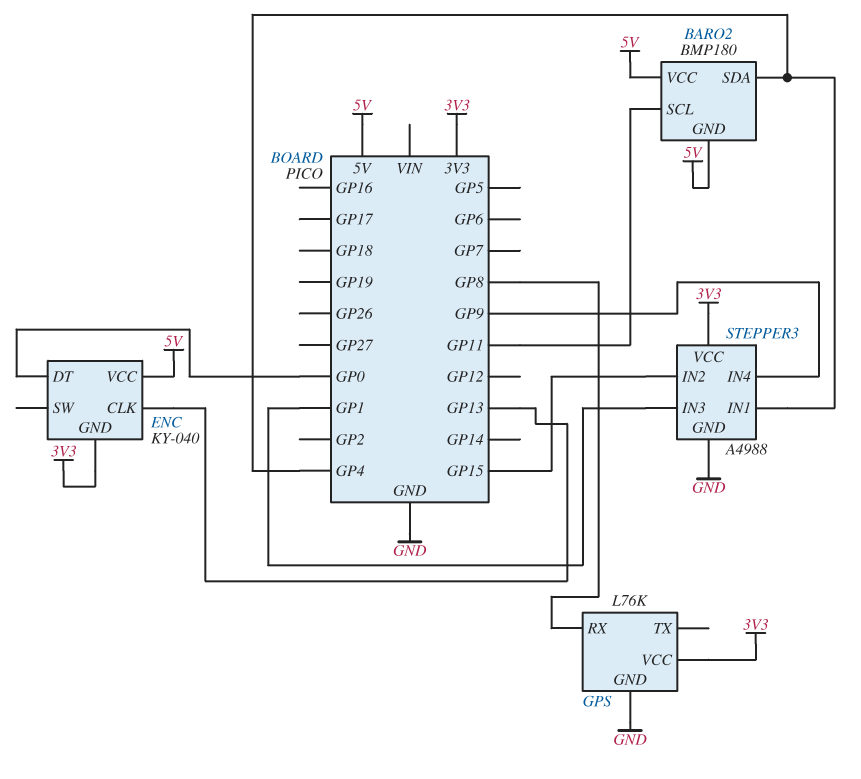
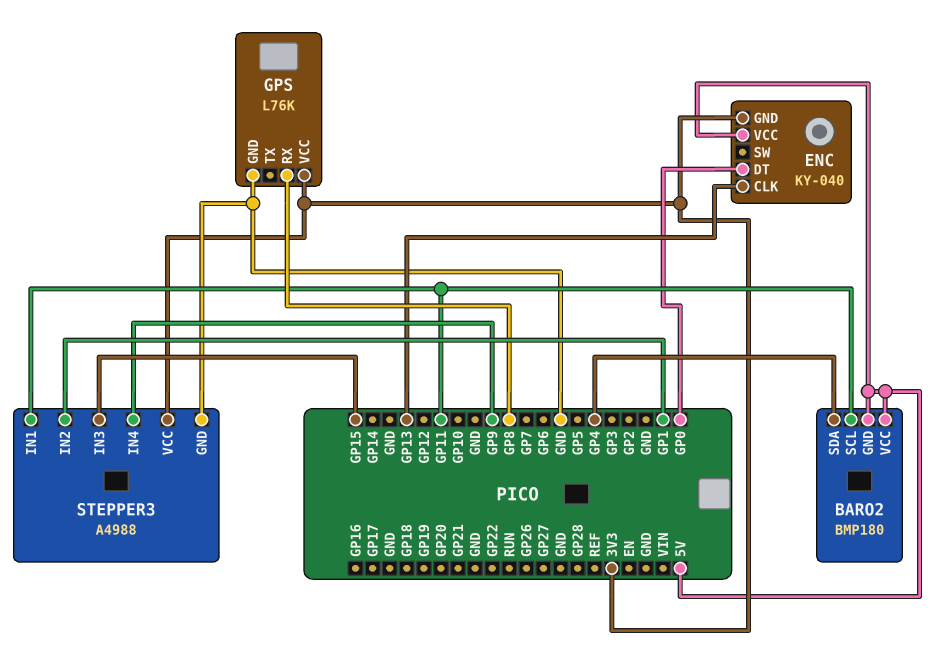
STEPPER3 pin IN1: GP4 -> GP11
STEPPER3 pin IN2: GP15 -> GP1
STEPPER3 pin IN3: GP1 -> GP15

